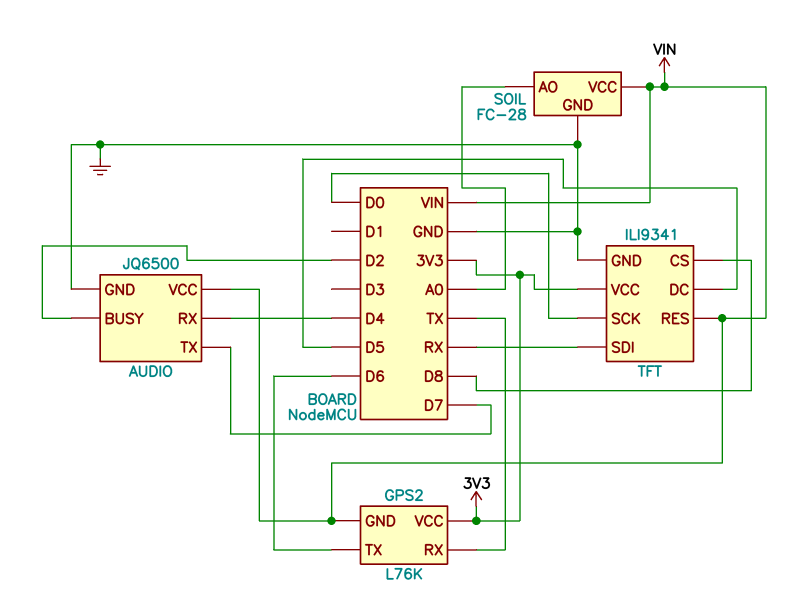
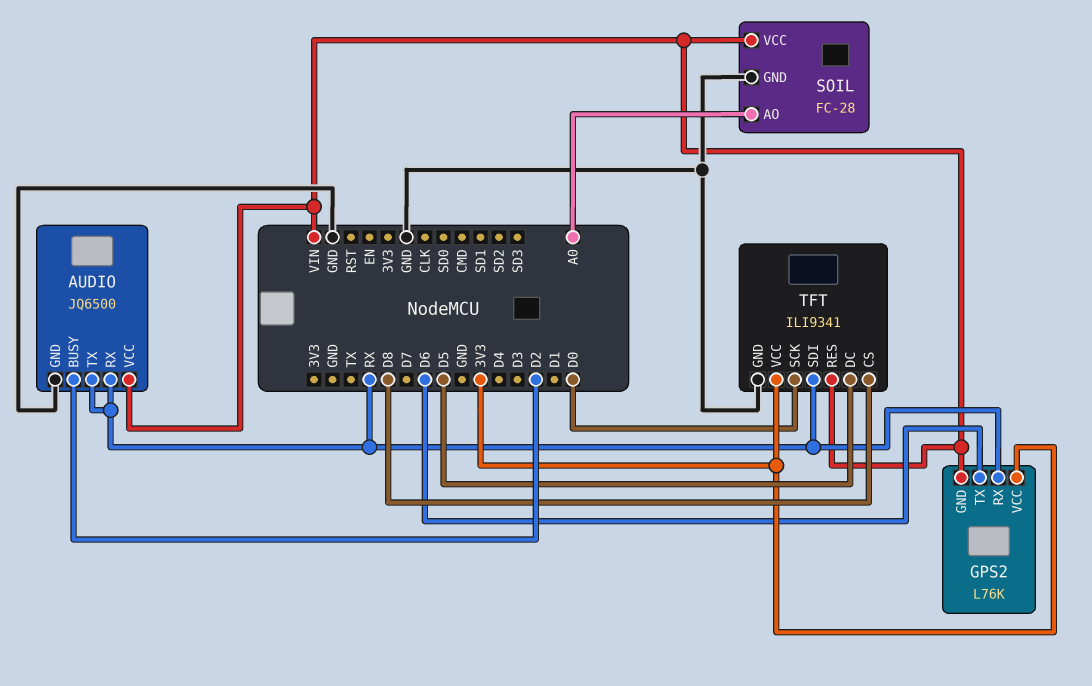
AUDIO pin RX: D4 -> RX
AUDIO pin TX: D7 -> RX
GPS2 pin RX: TX -> RX

